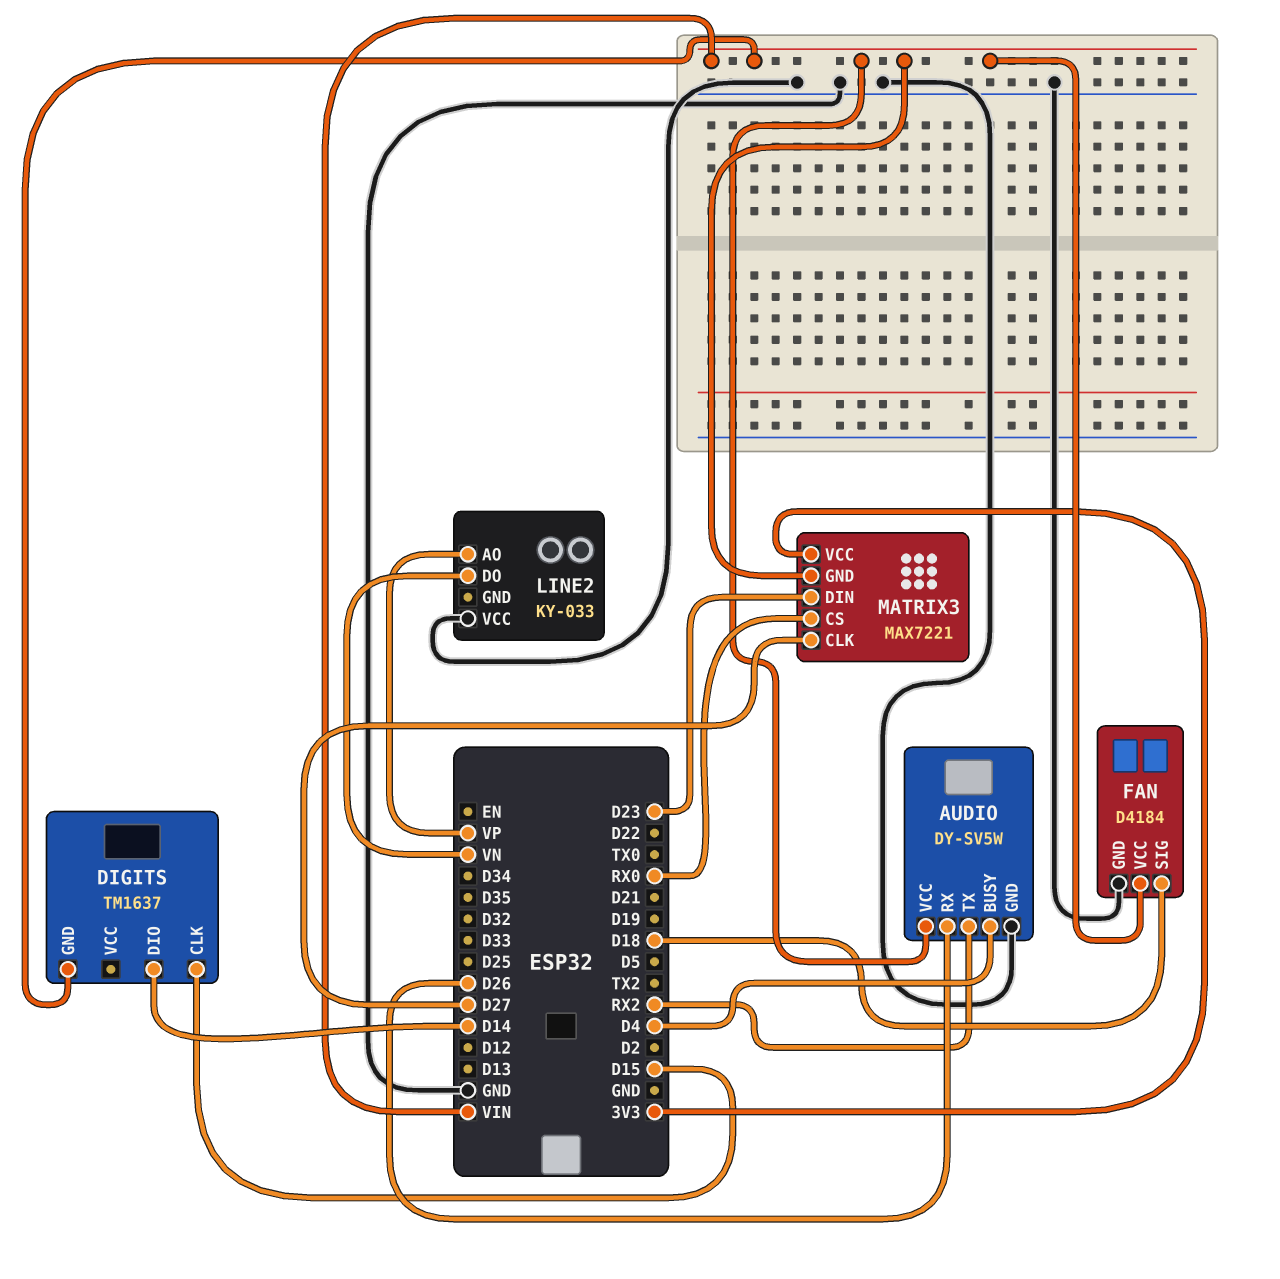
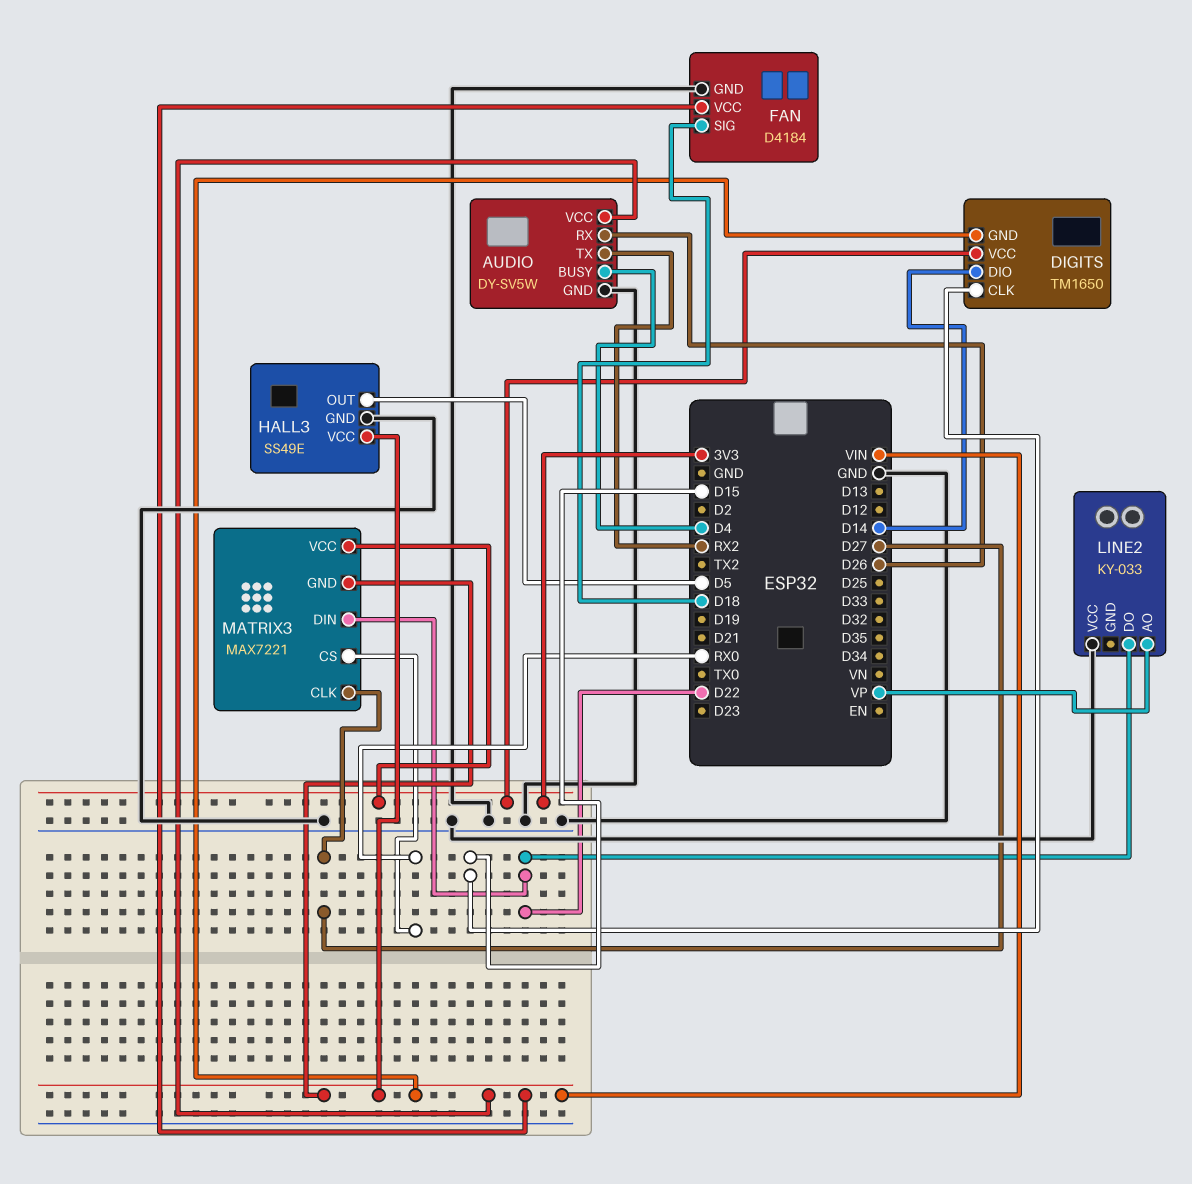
DIGITS: TM1637 -> TM1650
DIGITS pin VCC: none -> 3V3
HALL3: none -> SS49E
HALL3 pin GND: none -> GND
HALL3 pin OUT: none -> D5
HALL3 pin VCC: none -> VIN
LINE2 pin DO: VN -> D22
MATRIX3 pin DIN: D23 -> D22

